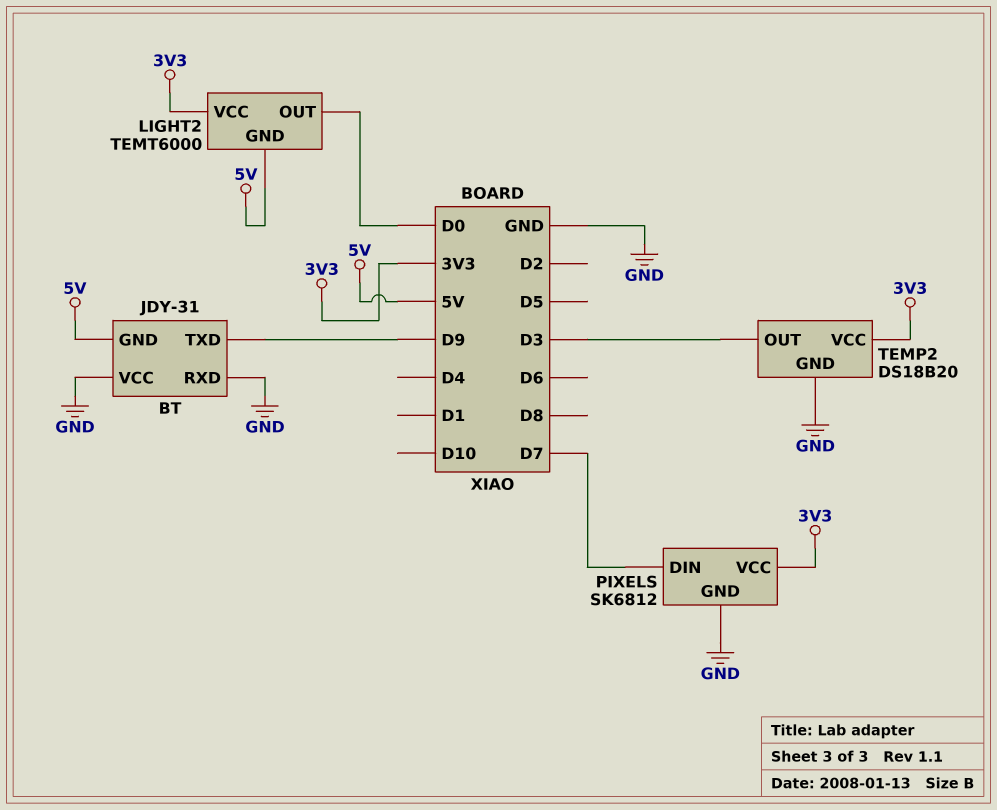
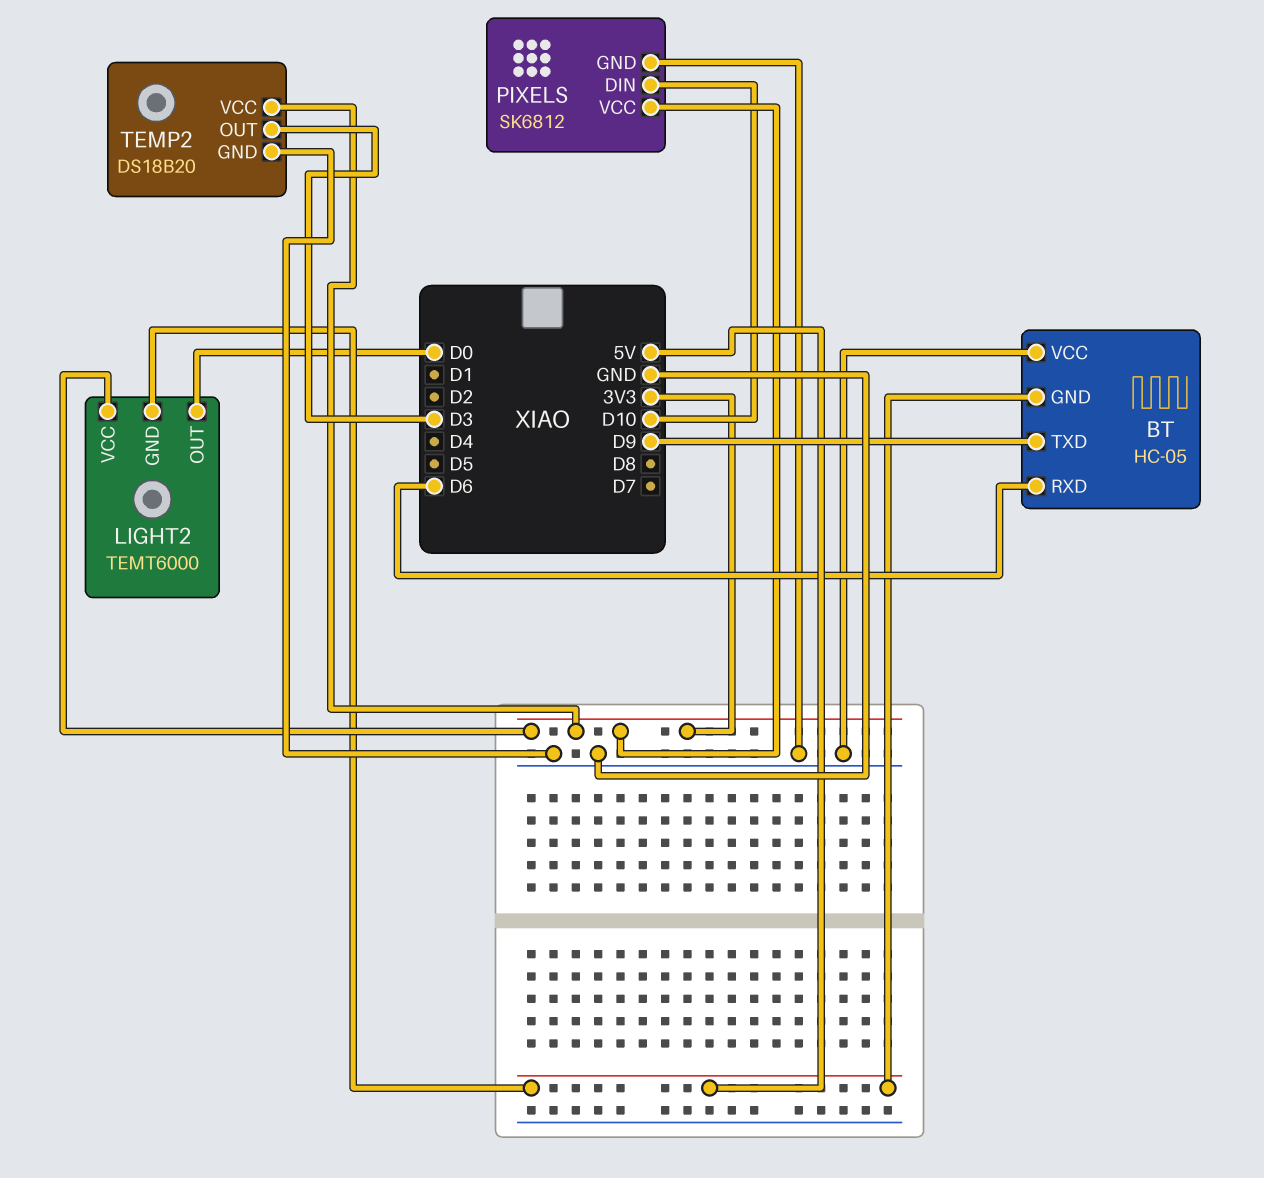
BT: JDY-31 -> HC-05
BT pin RXD: GND -> D6
PIXELS pin DIN: D7 -> D10

